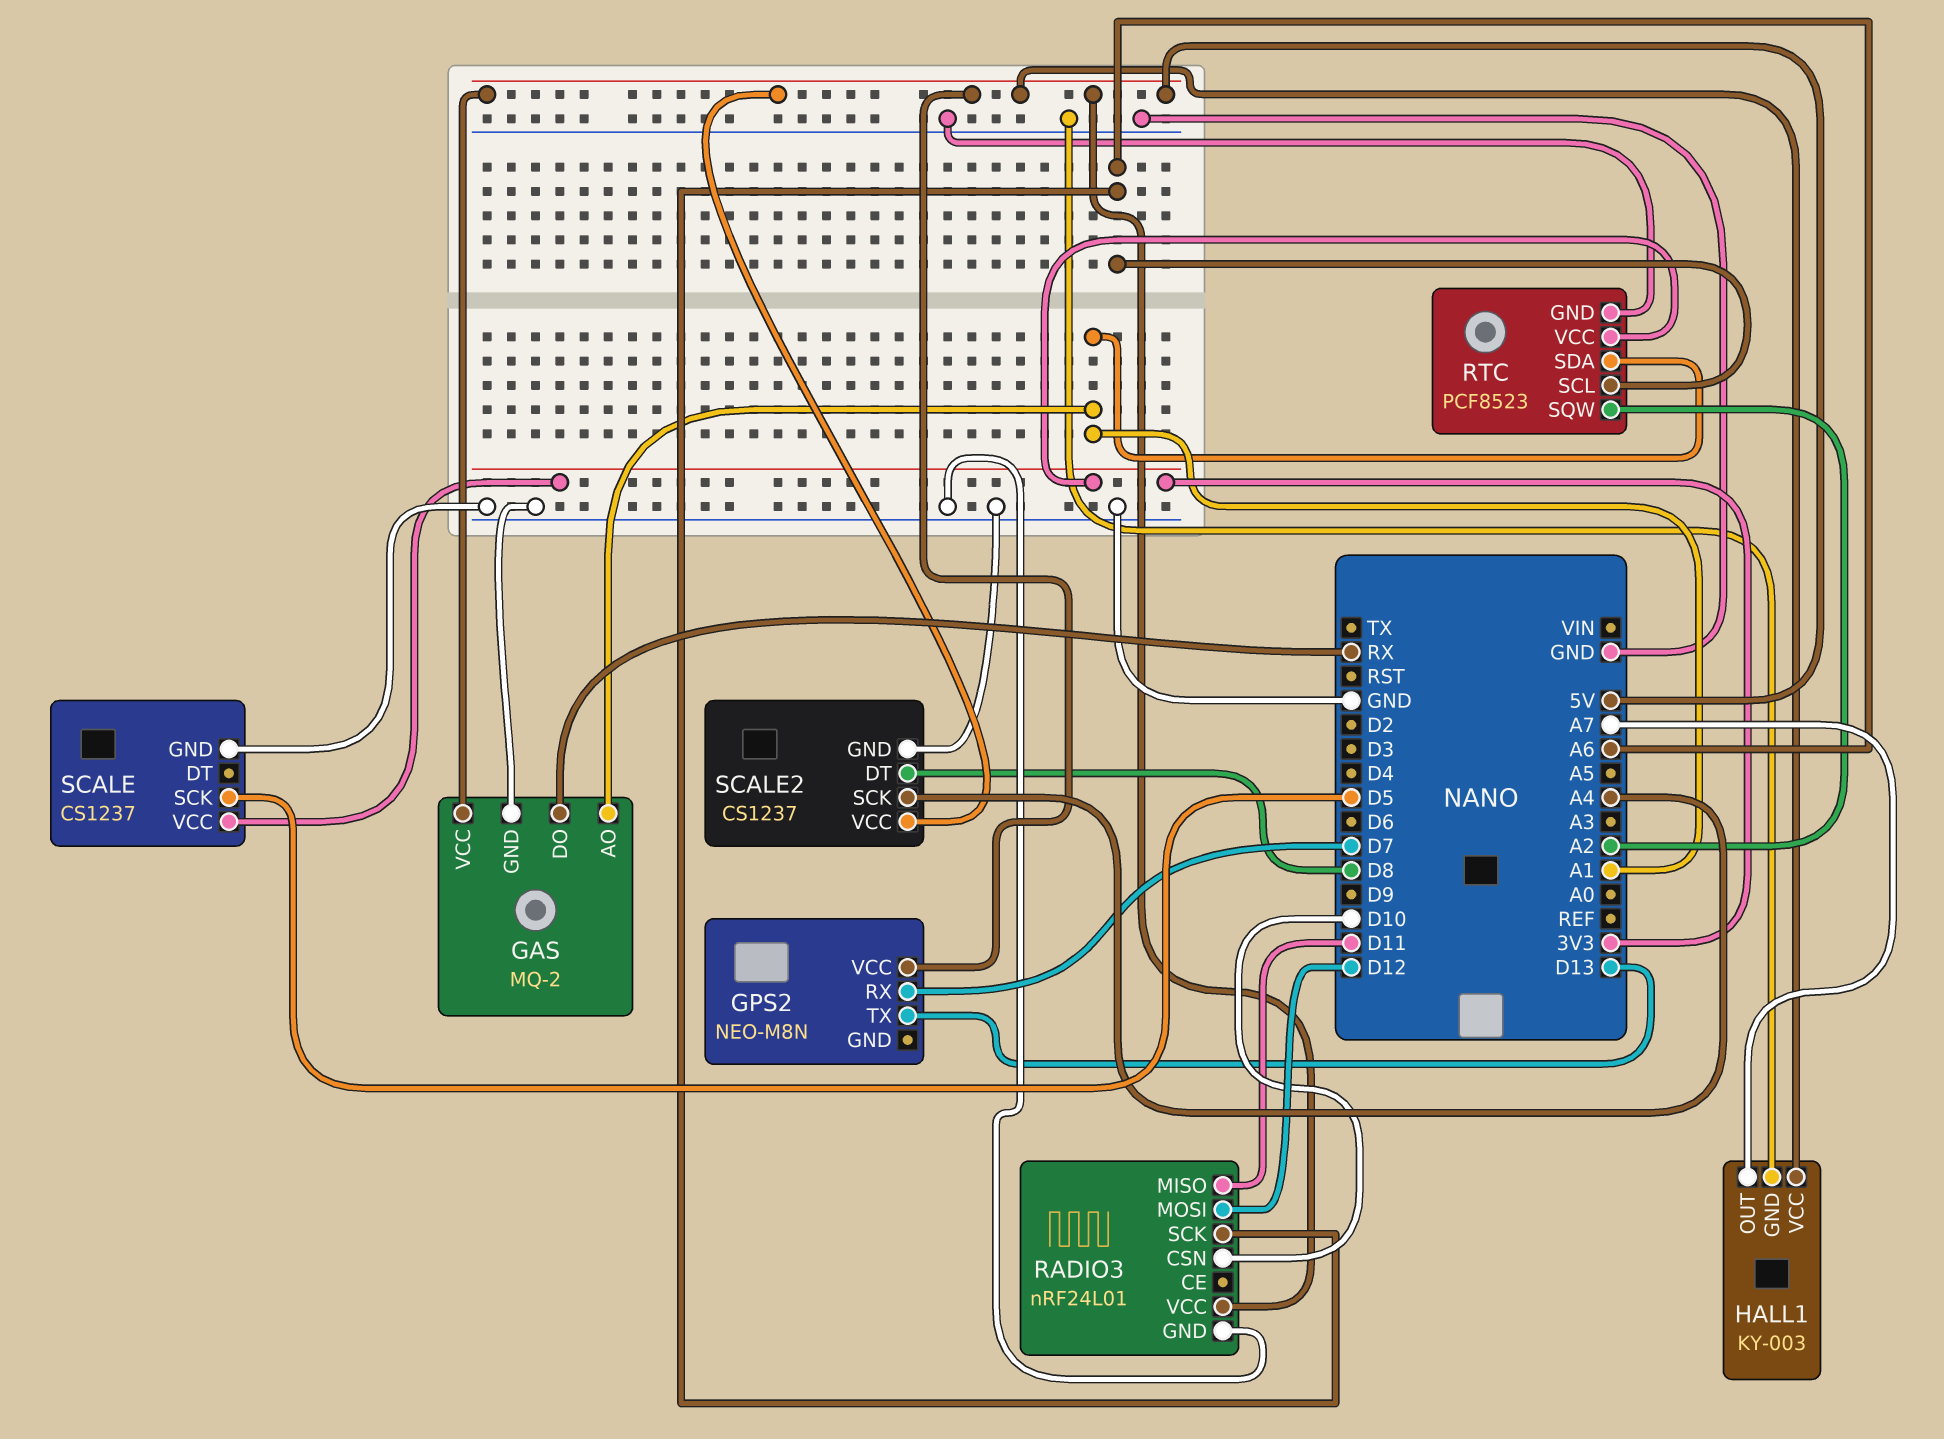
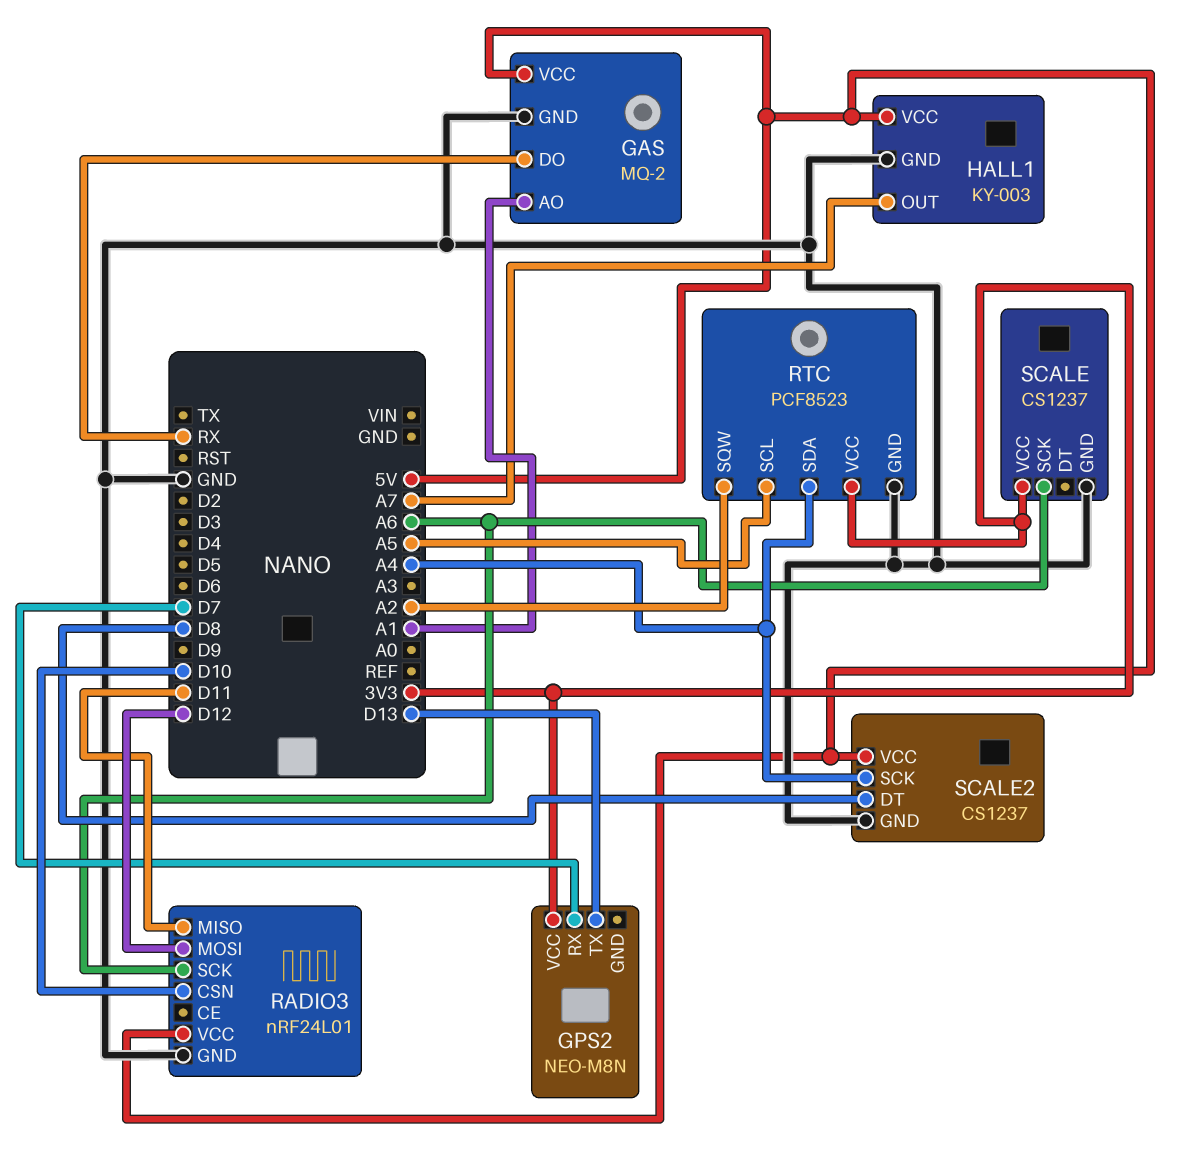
GPS2 pin VCC: 5V -> 3V3
RTC pin SCL: A6 -> A5
RTC pin SDA: A1 -> A4
SCALE pin SCK: D5 -> A6

